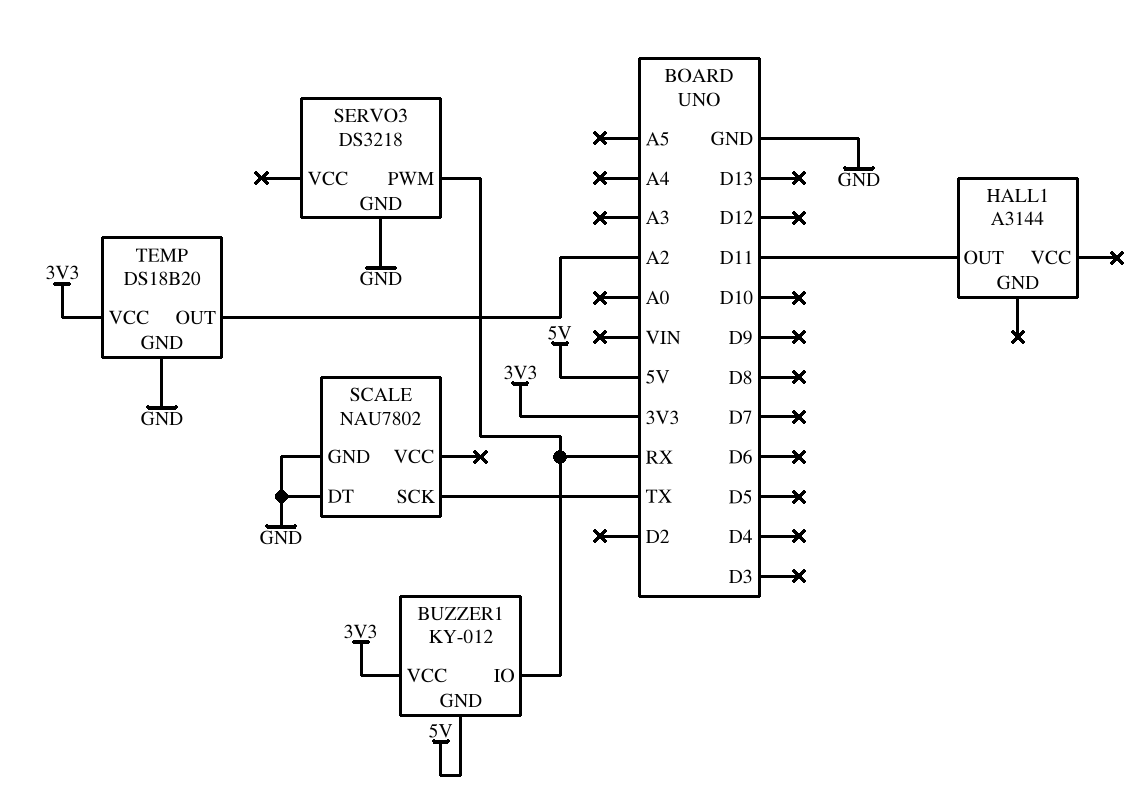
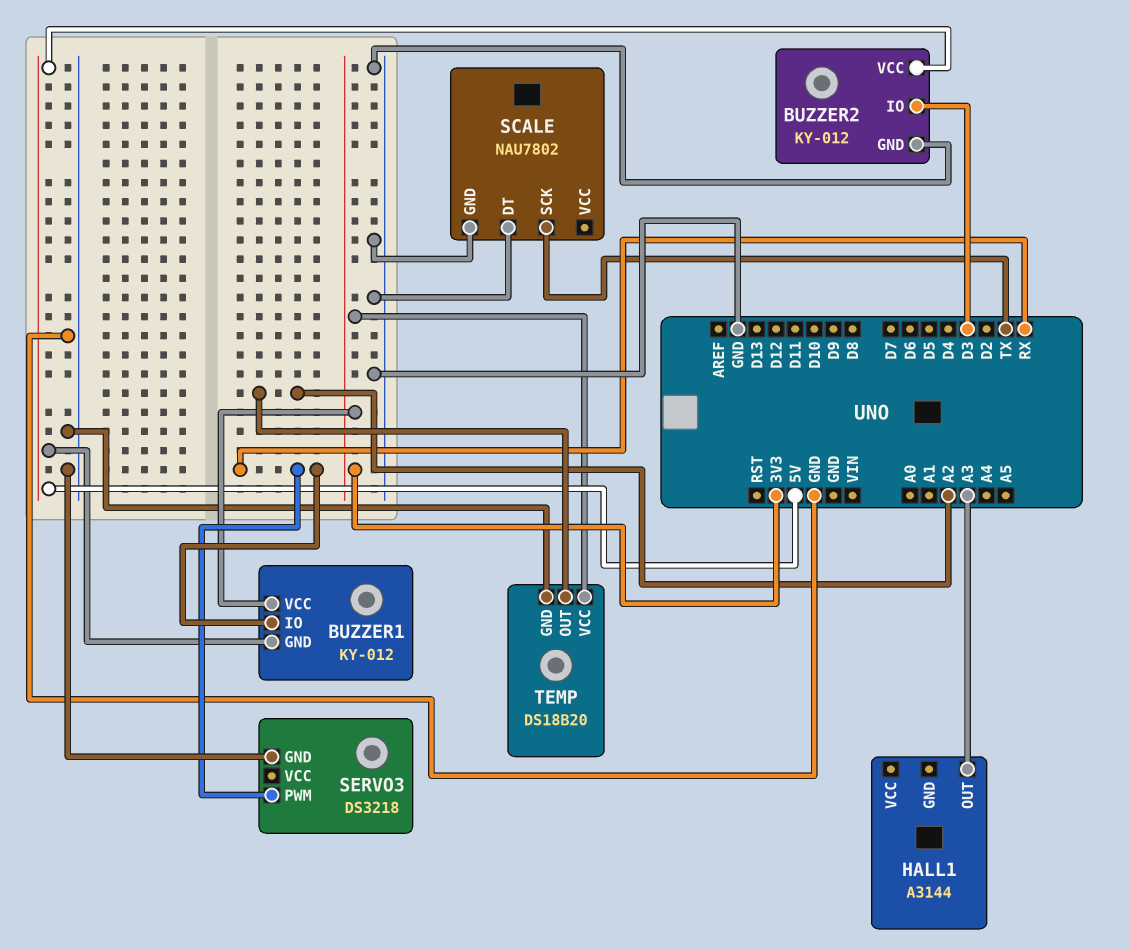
BUZZER2: none -> KY-012
BUZZER2 pin GND: none -> GND
BUZZER2 pin IO: none -> D3
BUZZER2 pin VCC: none -> 5V
HALL1 pin OUT: D11 -> A3

